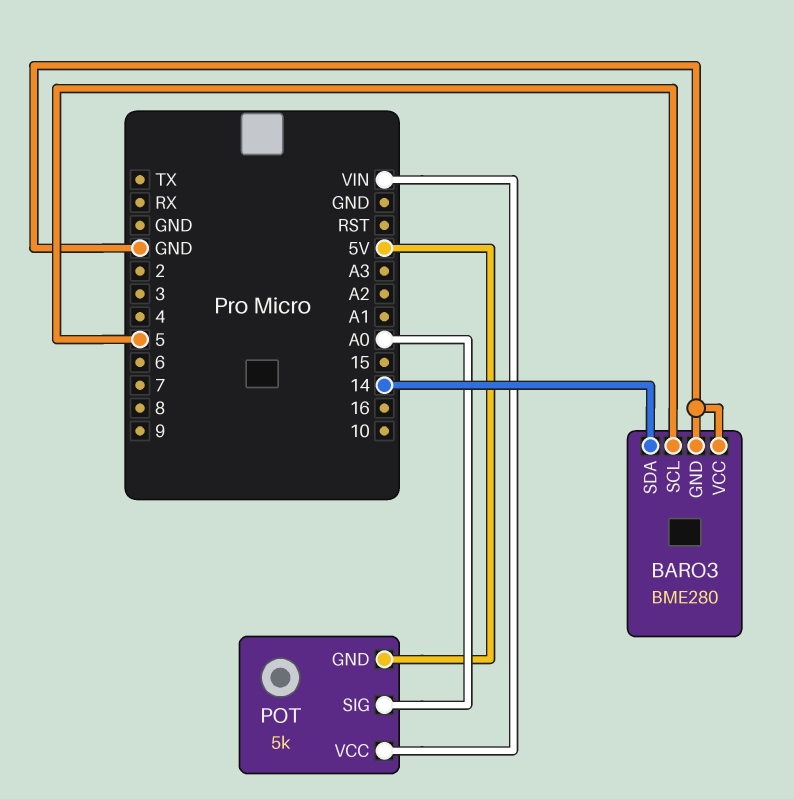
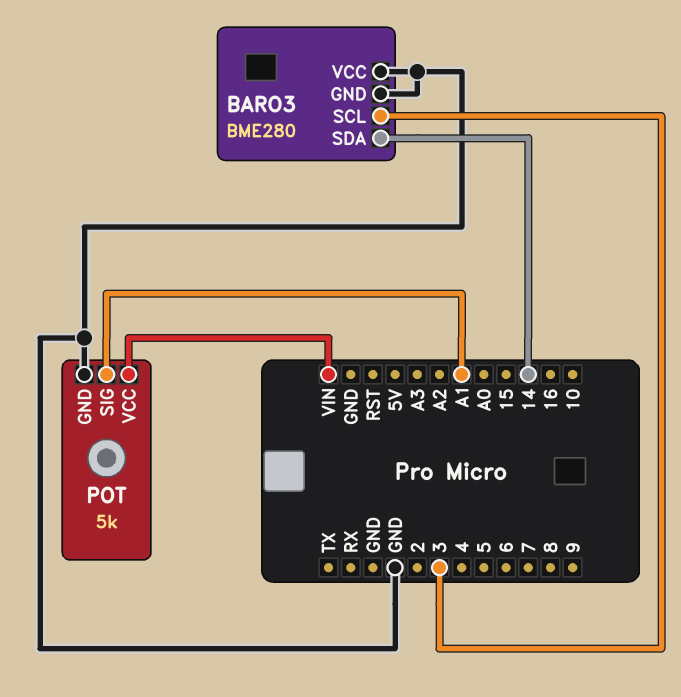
BARO3 pin SCL: 5 -> 3
POT pin GND: 5V -> GND
POT pin SIG: A0 -> A1

